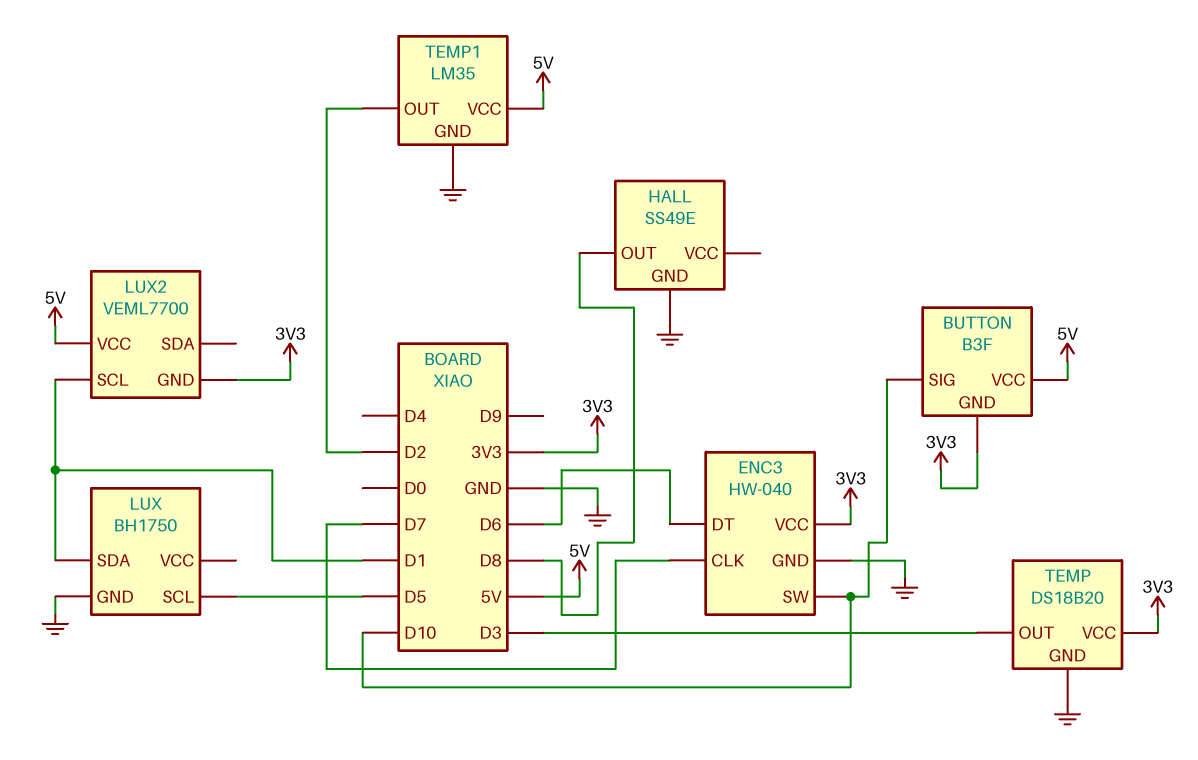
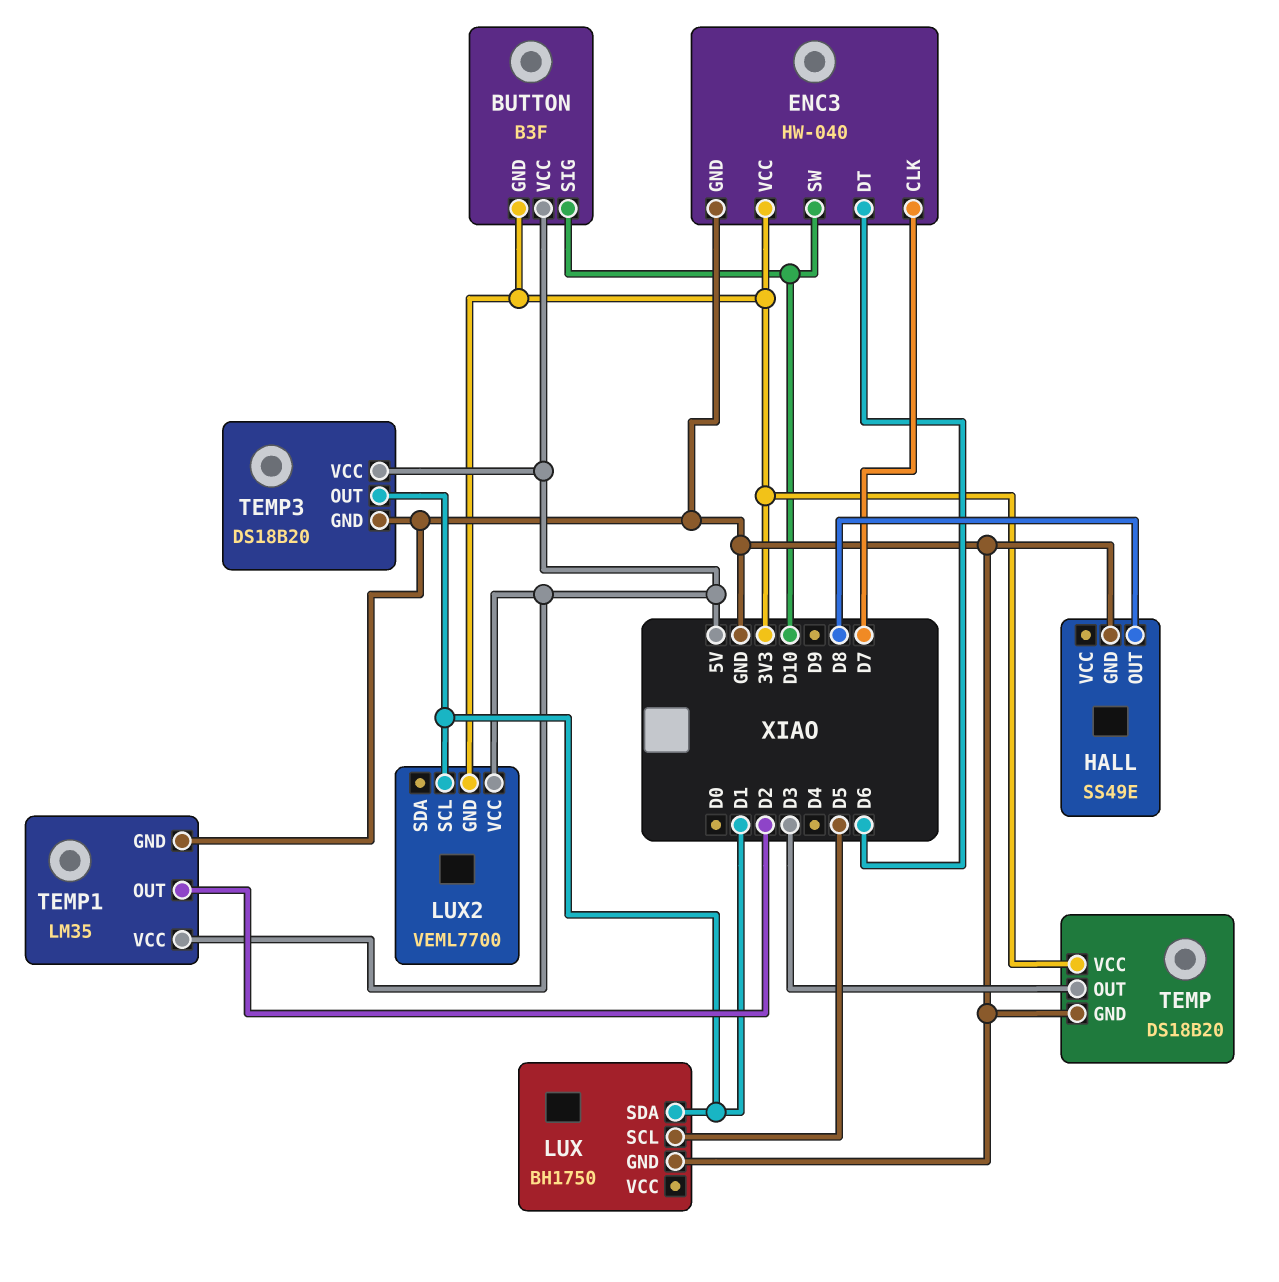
TEMP3: none -> DS18B20
TEMP3 pin GND: none -> GND
TEMP3 pin OUT: none -> D1
TEMP3 pin VCC: none -> 5V

